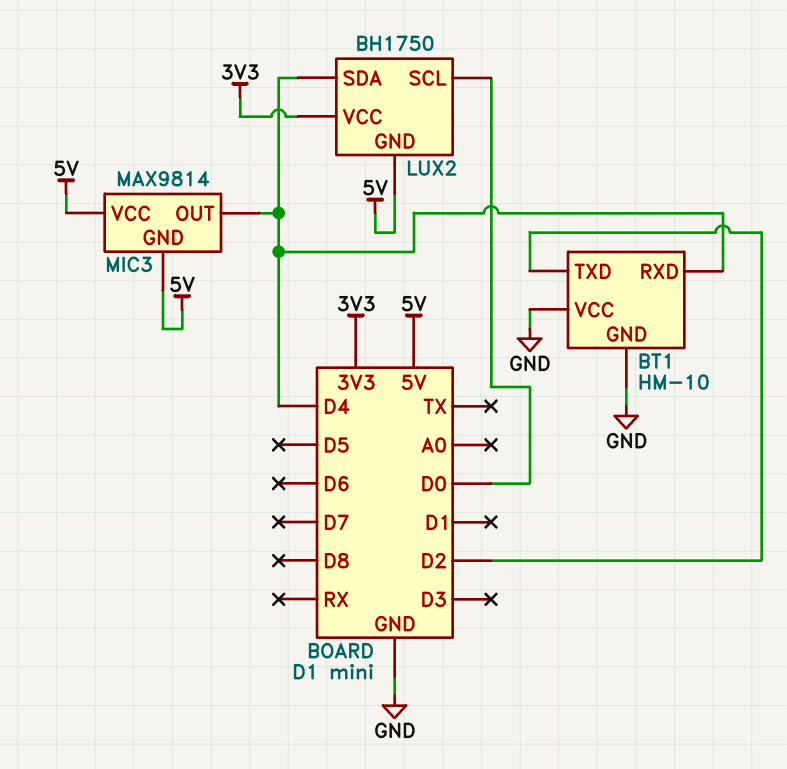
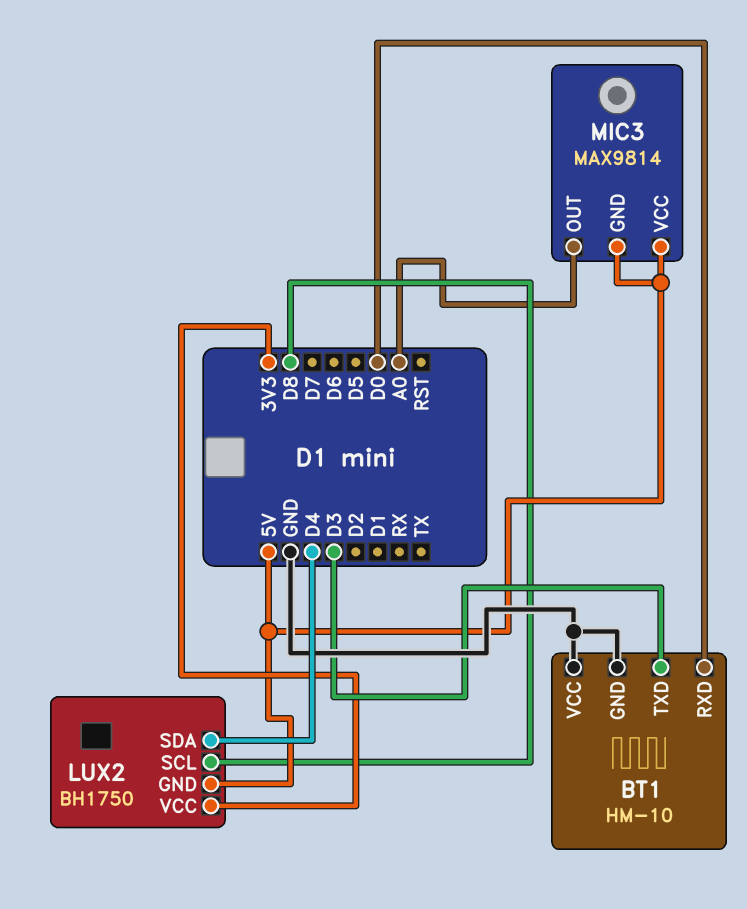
BT1 pin RXD: D4 -> D0
BT1 pin TXD: D2 -> D3
LUX2 pin SCL: D0 -> D8
MIC3 pin OUT: D4 -> A0

